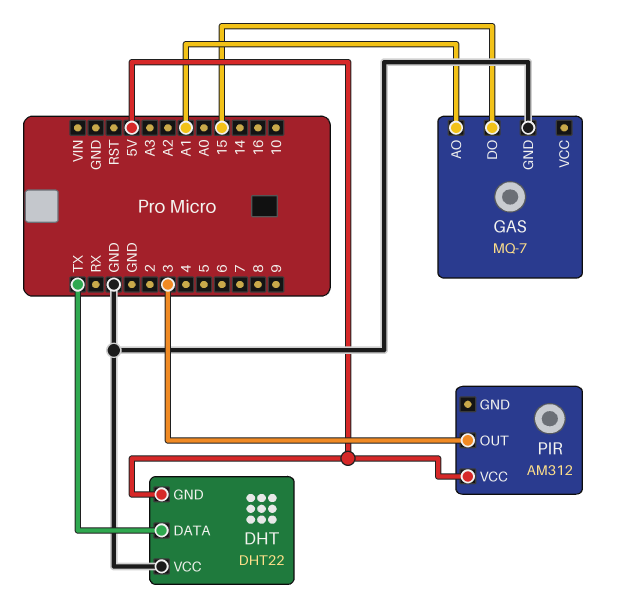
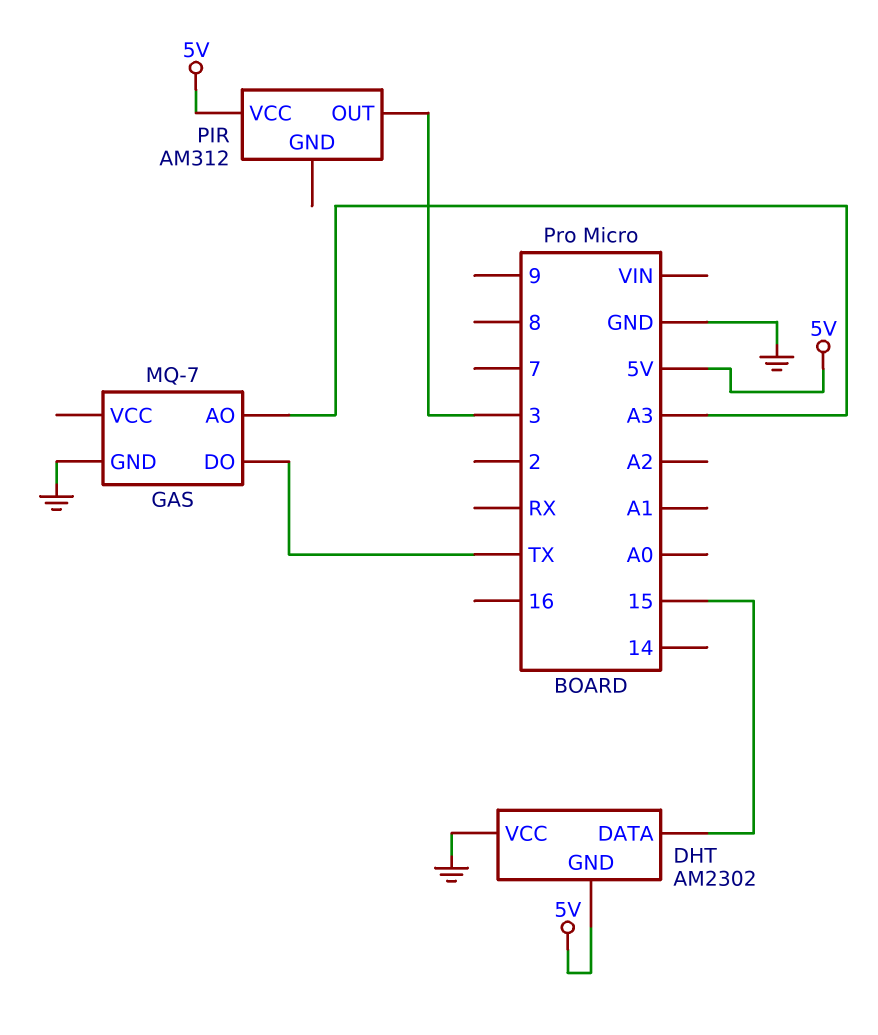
DHT: DHT22 -> AM2302
DHT pin DATA: TX -> 15
GAS pin AO: A1 -> A3
GAS pin DO: 15 -> TX

